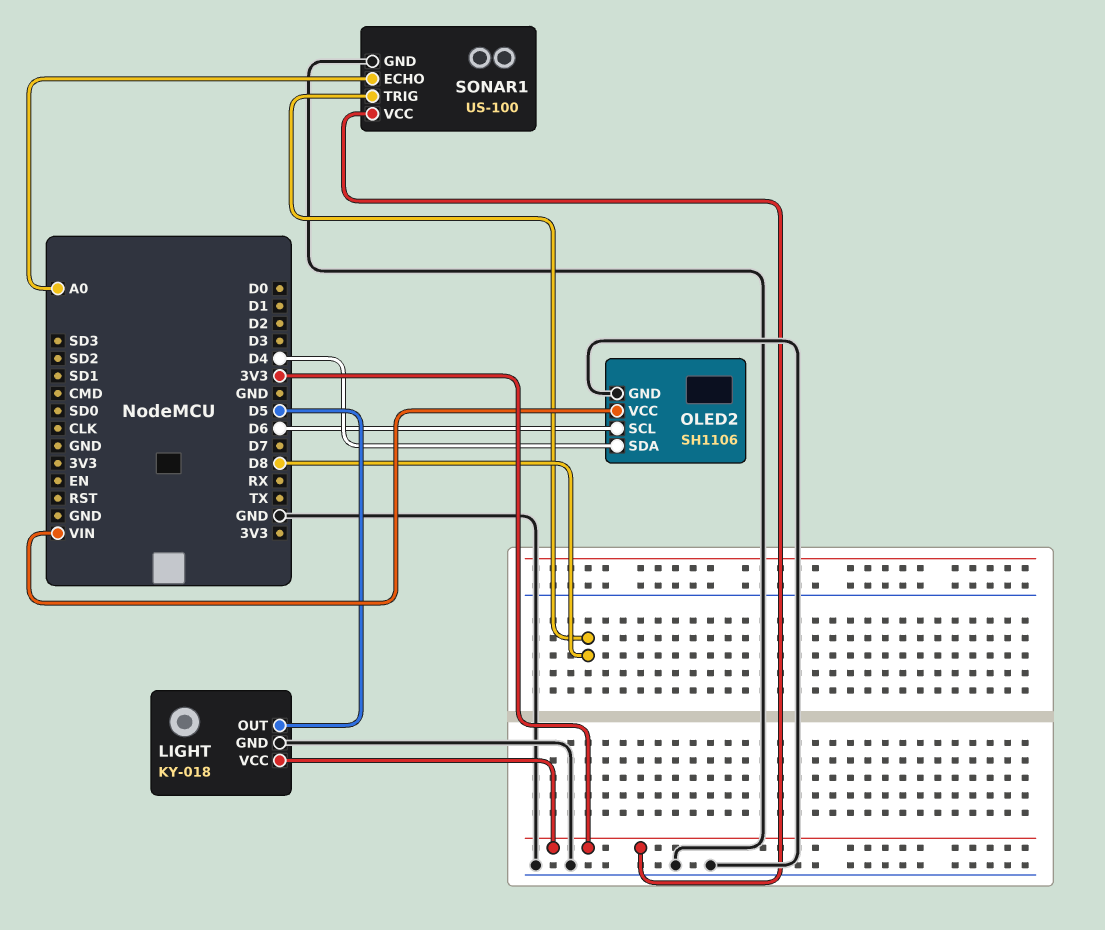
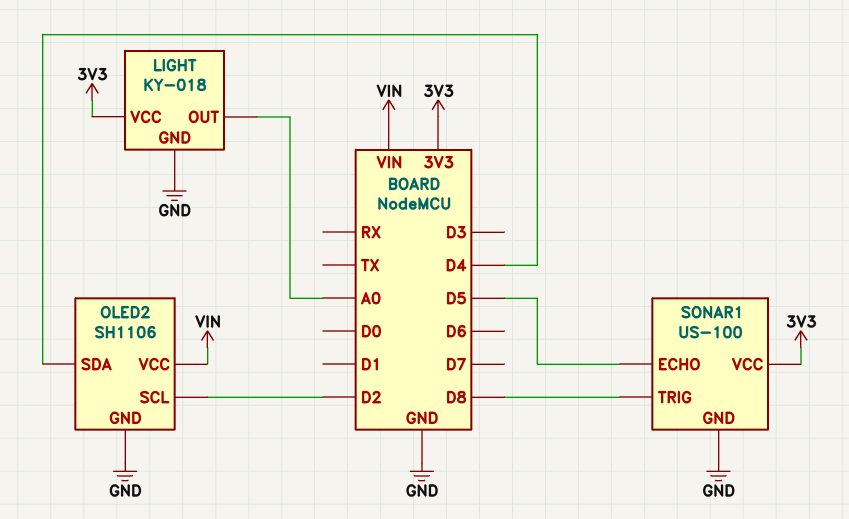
LIGHT pin OUT: D5 -> A0
OLED2 pin SCL: D6 -> D2
SONAR1 pin ECHO: A0 -> D5

